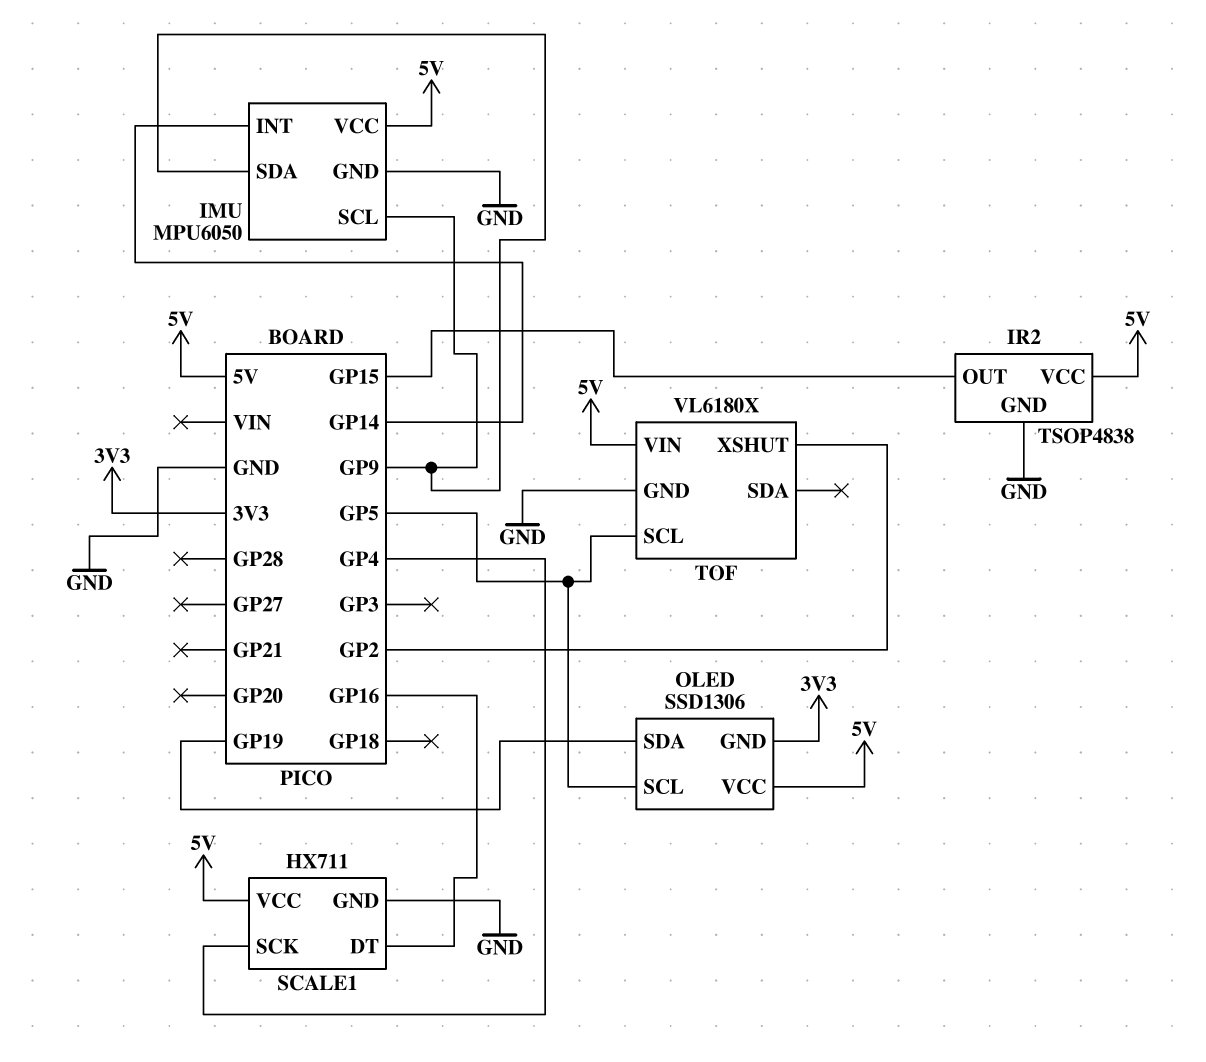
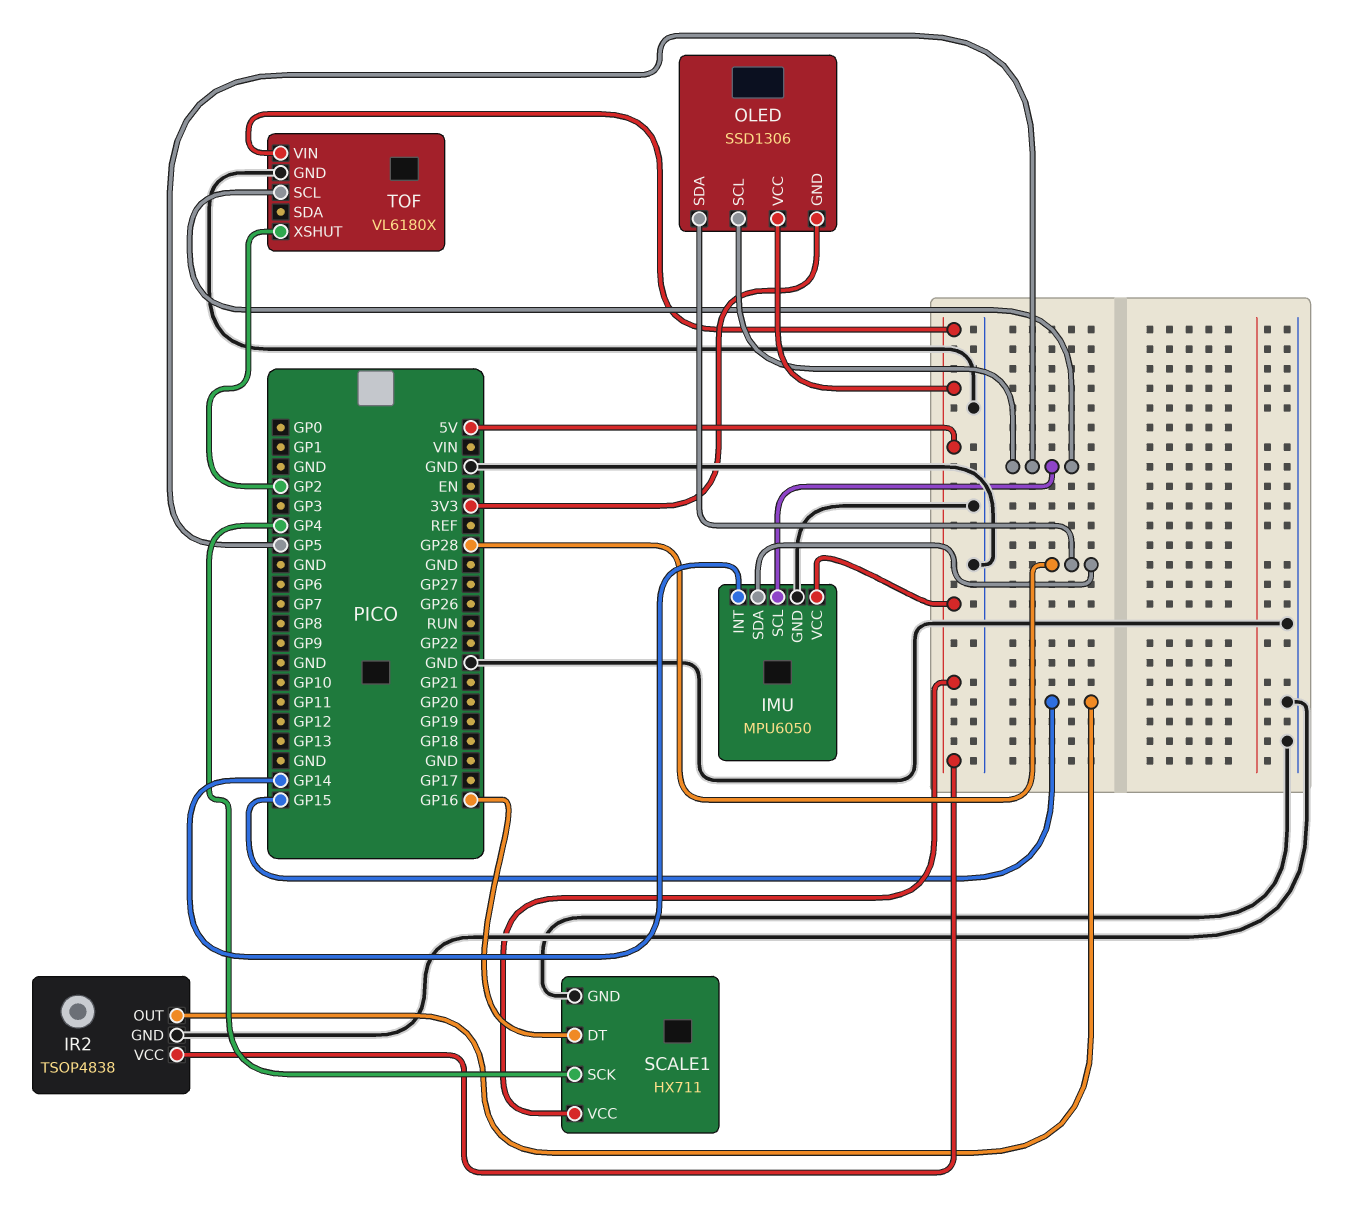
IMU pin SCL: GP9 -> GP5
IMU pin SDA: GP9 -> GP28
OLED pin SDA: GP19 -> GP28

